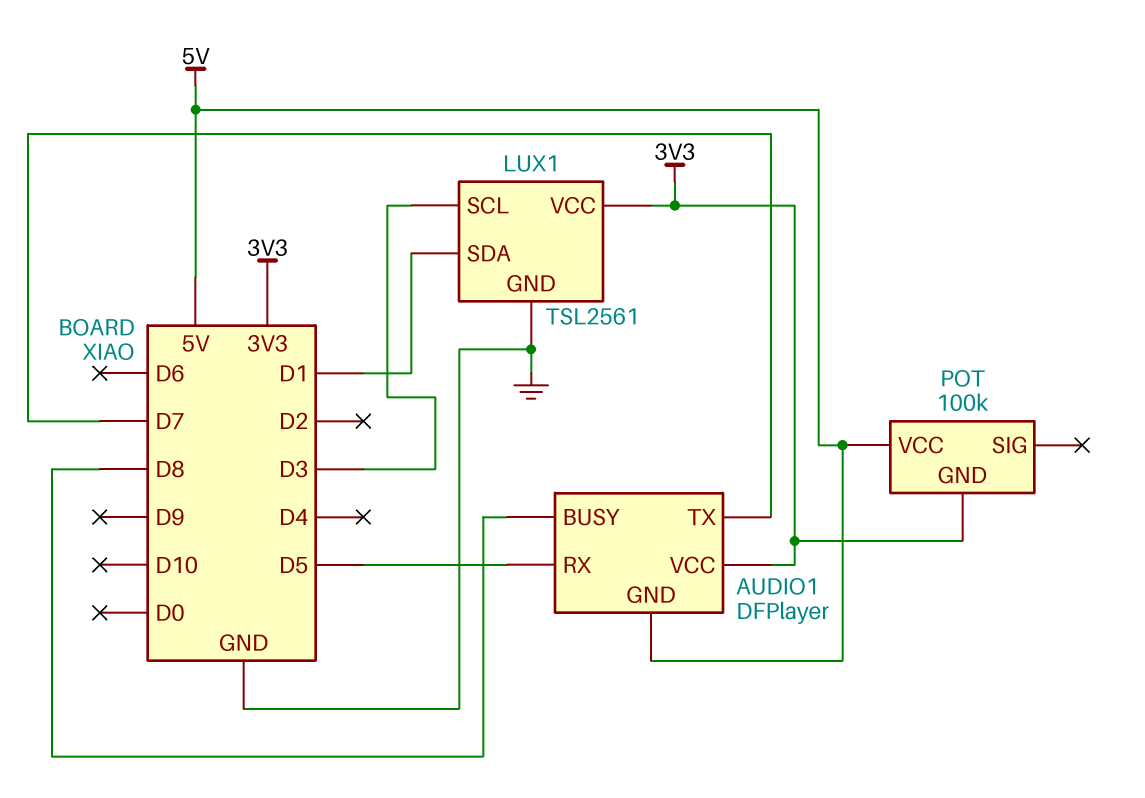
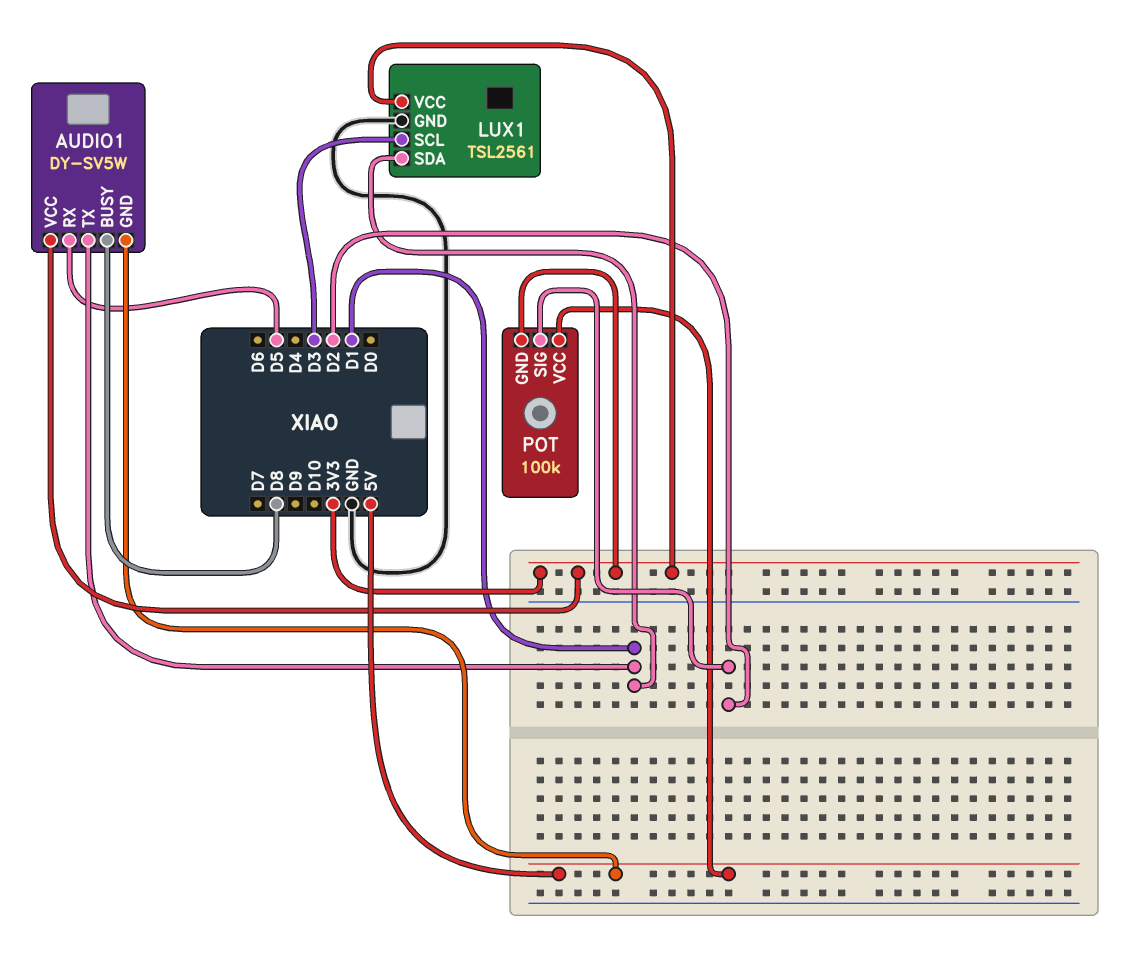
AUDIO1: DFPlayer -> DY-SV5W
AUDIO1 pin TX: D7 -> D1
POT pin SIG: none -> D2

